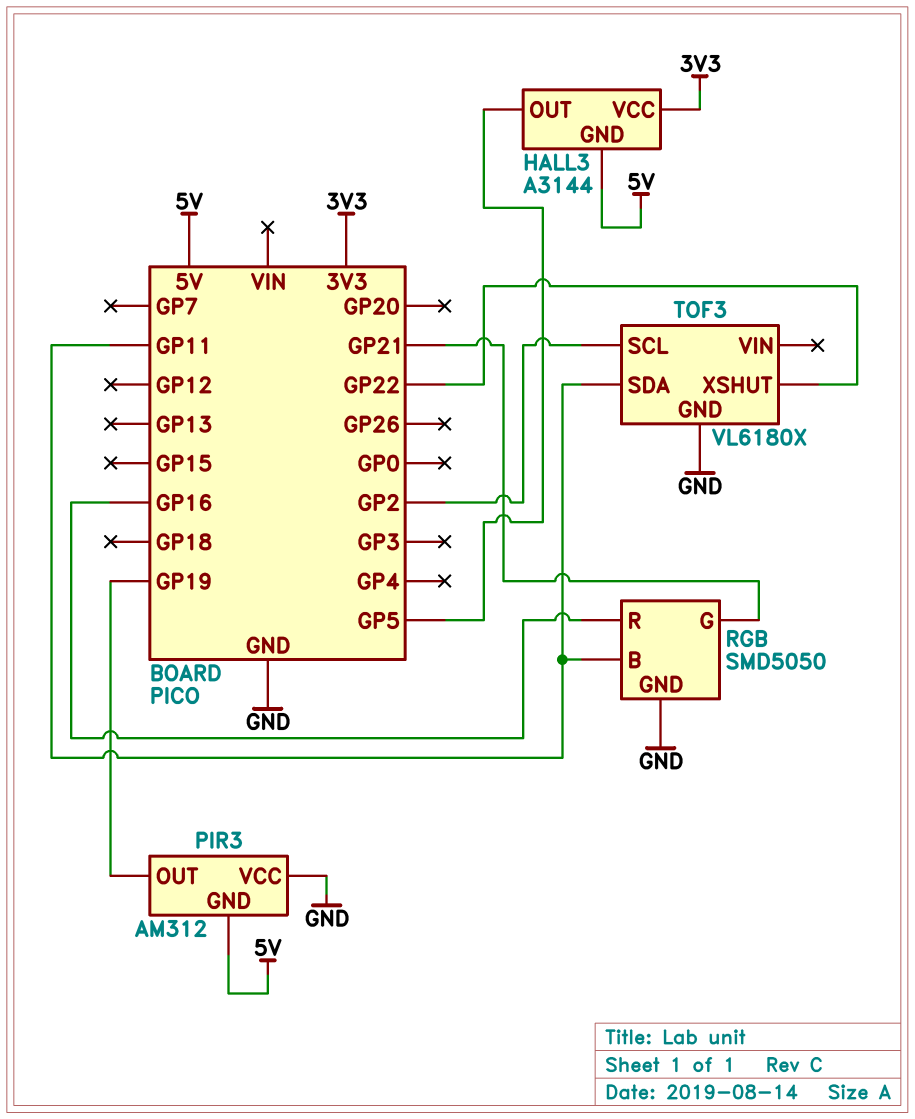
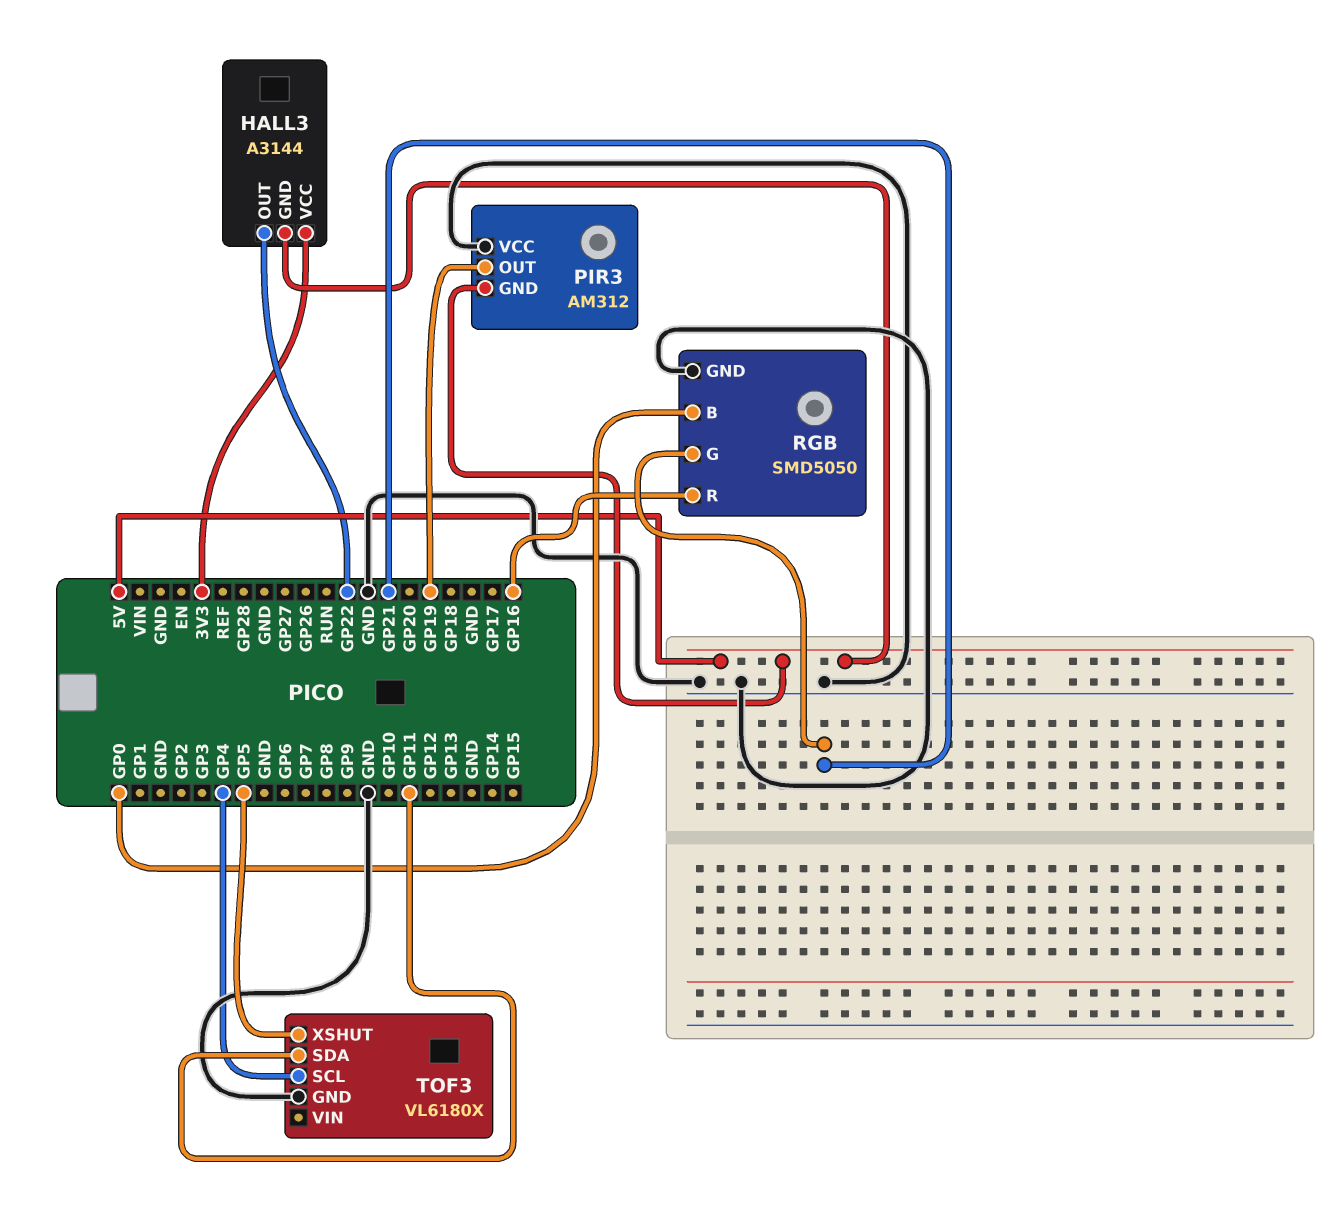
HALL3 pin OUT: GP5 -> GP22
RGB pin B: GP11 -> GP0
TOF3 pin SCL: GP2 -> GP4
TOF3 pin XSHUT: GP22 -> GP5

